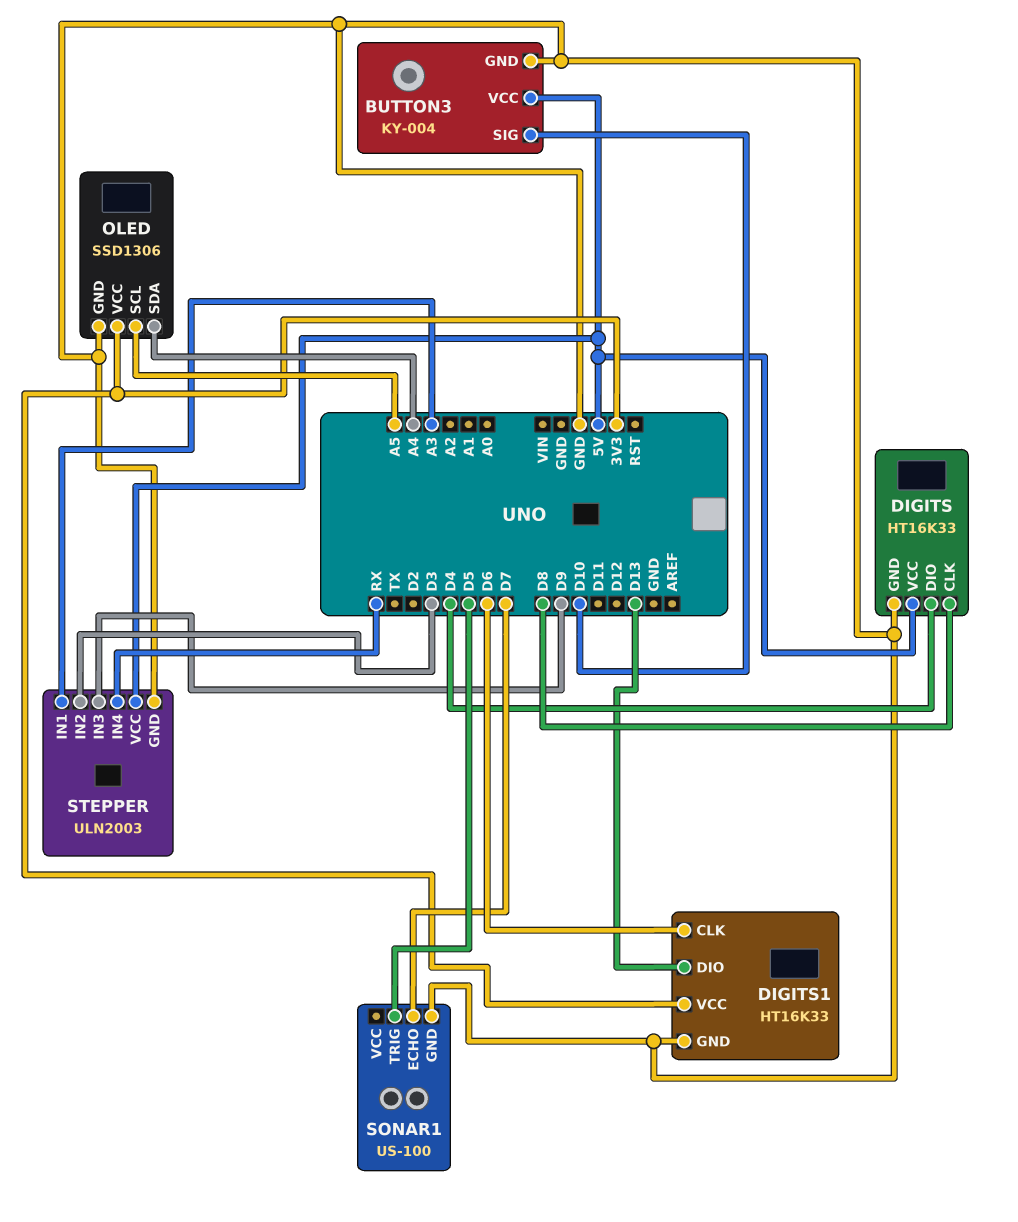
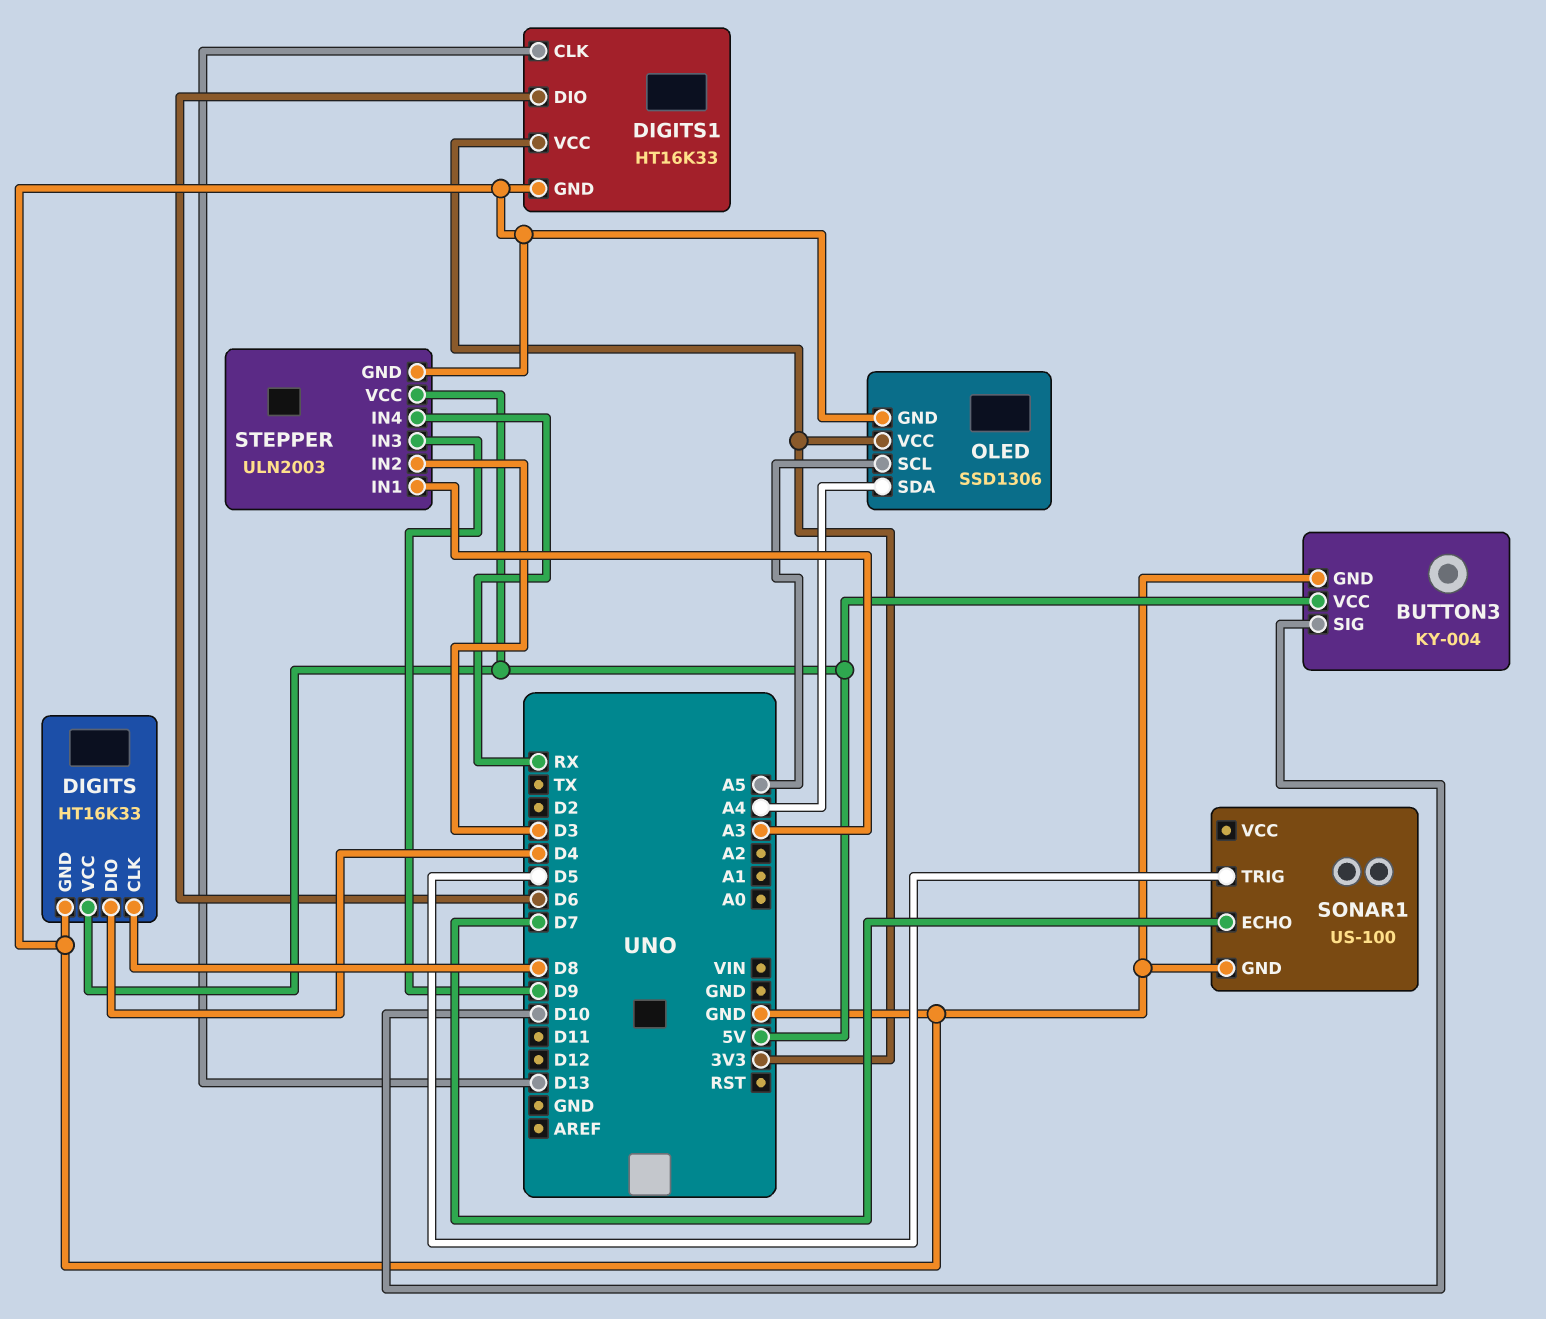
DIGITS1 pin CLK: D6 -> D13
DIGITS1 pin DIO: D13 -> D6

